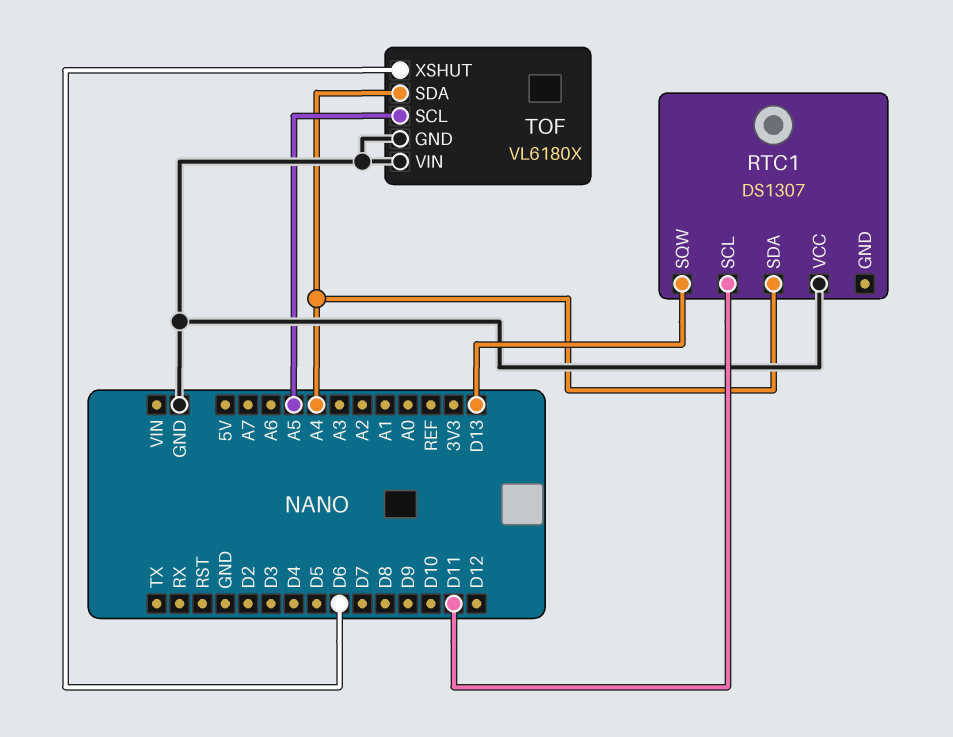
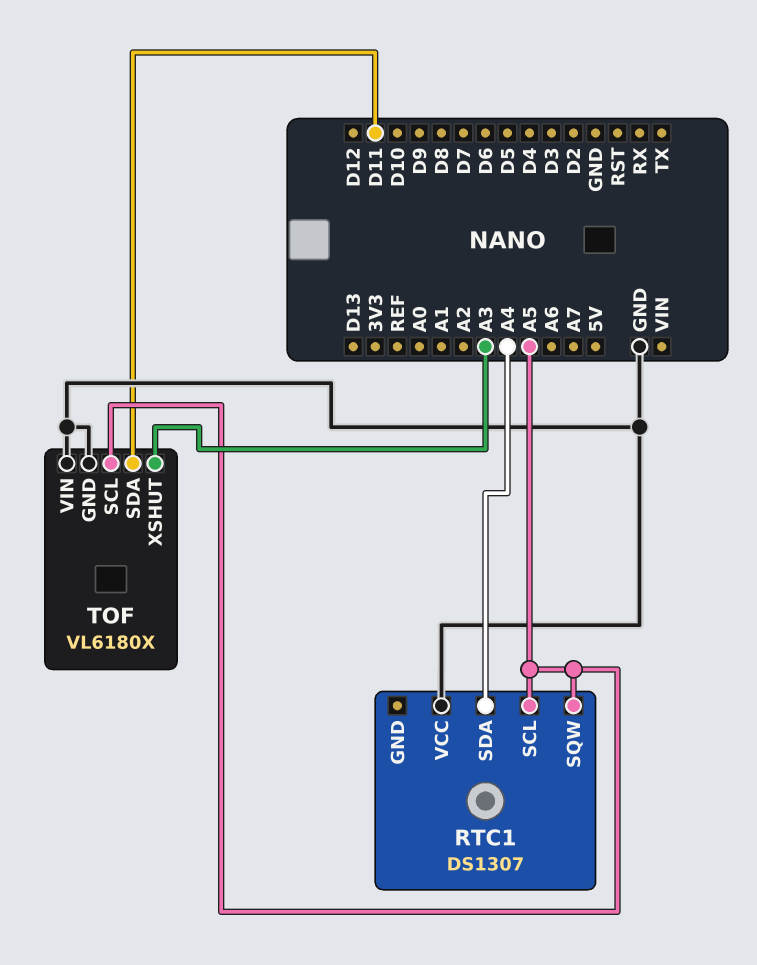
RTC1 pin SCL: D11 -> A5
RTC1 pin SQW: D13 -> A5
TOF pin SDA: A4 -> D11
TOF pin XSHUT: D6 -> A3

